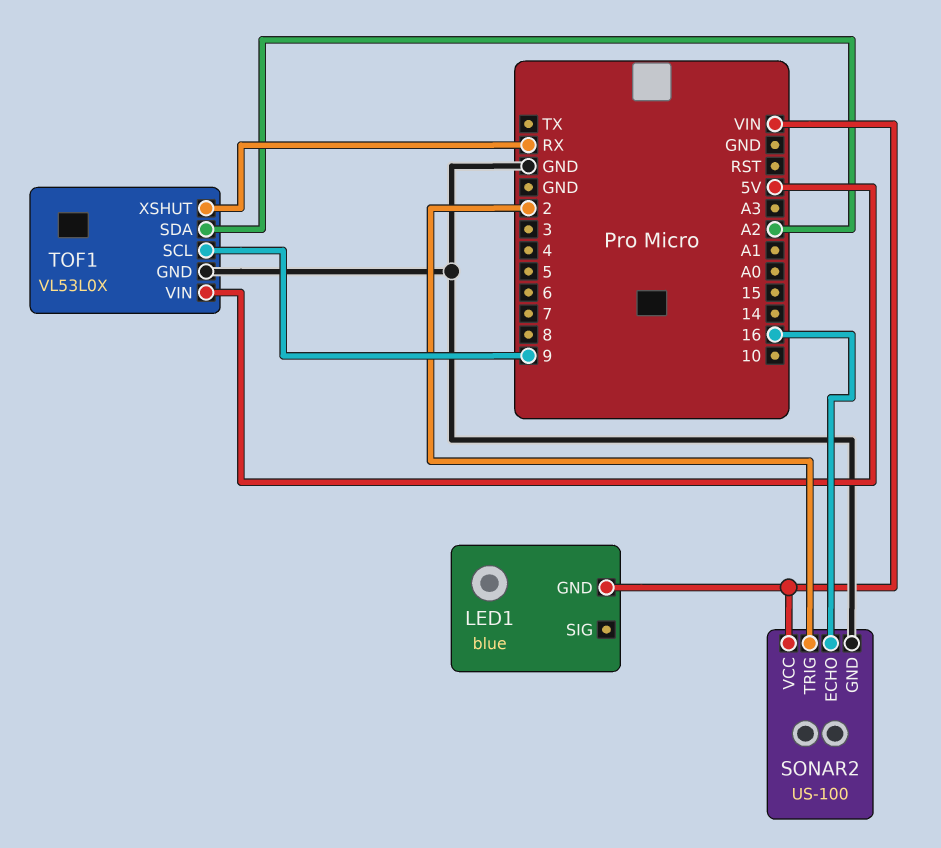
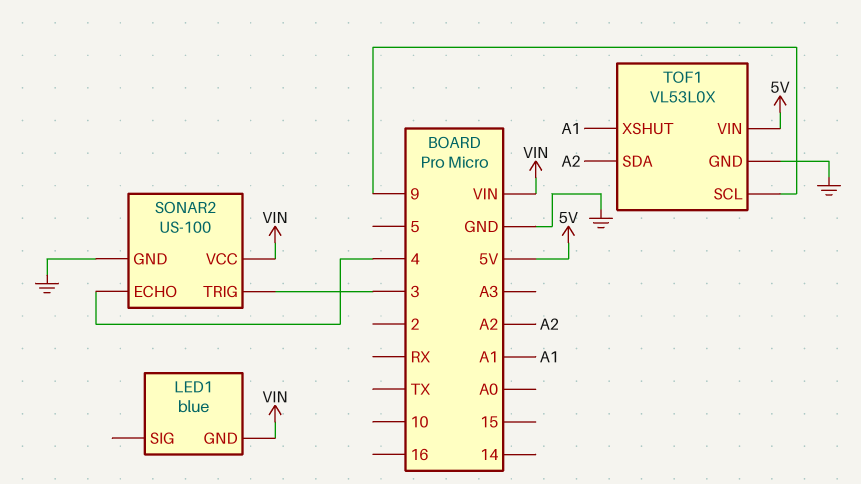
SONAR2 pin ECHO: 16 -> 4
SONAR2 pin TRIG: 2 -> 3
TOF1 pin XSHUT: RX -> A1

